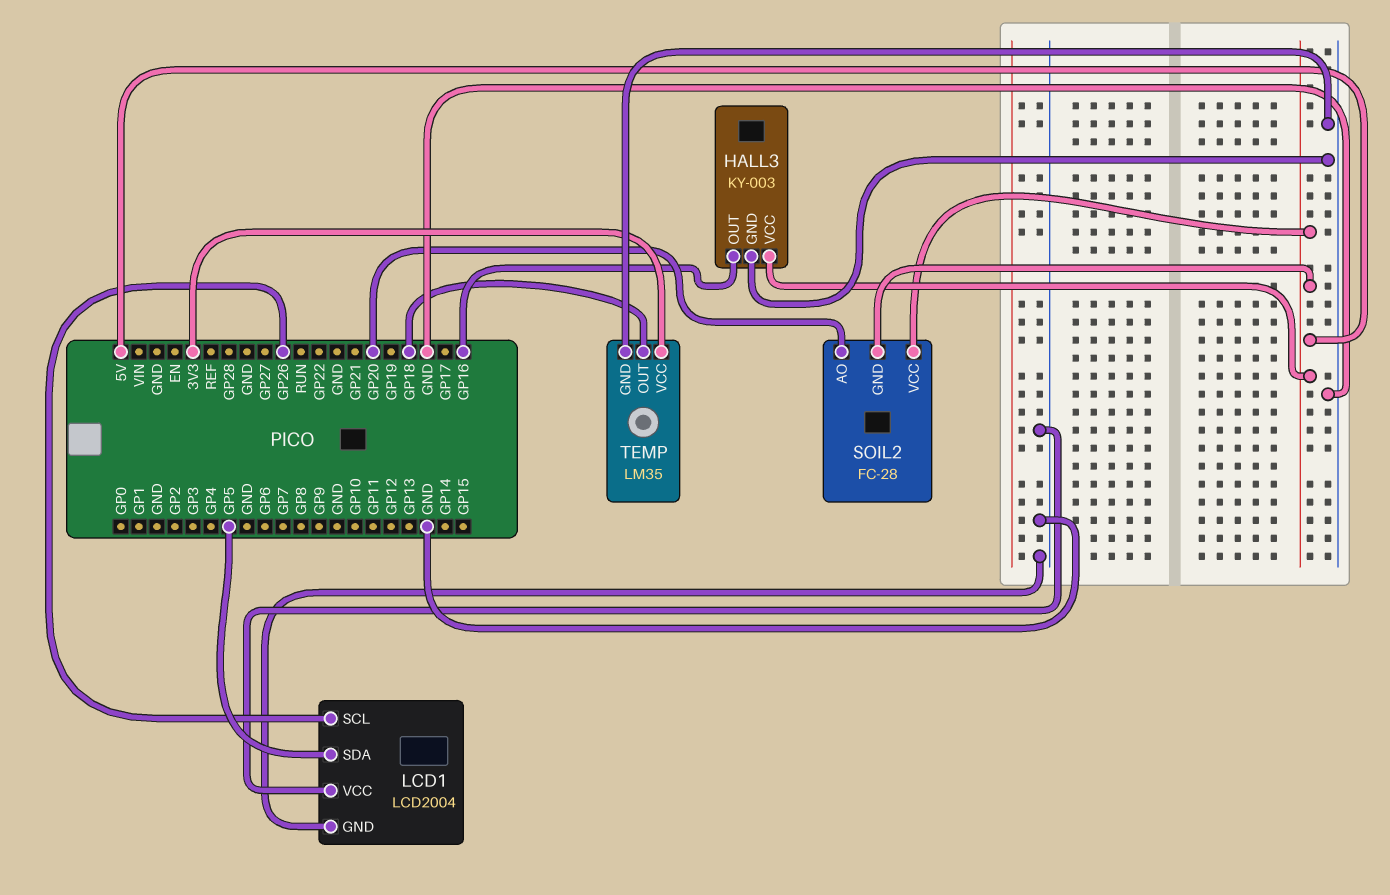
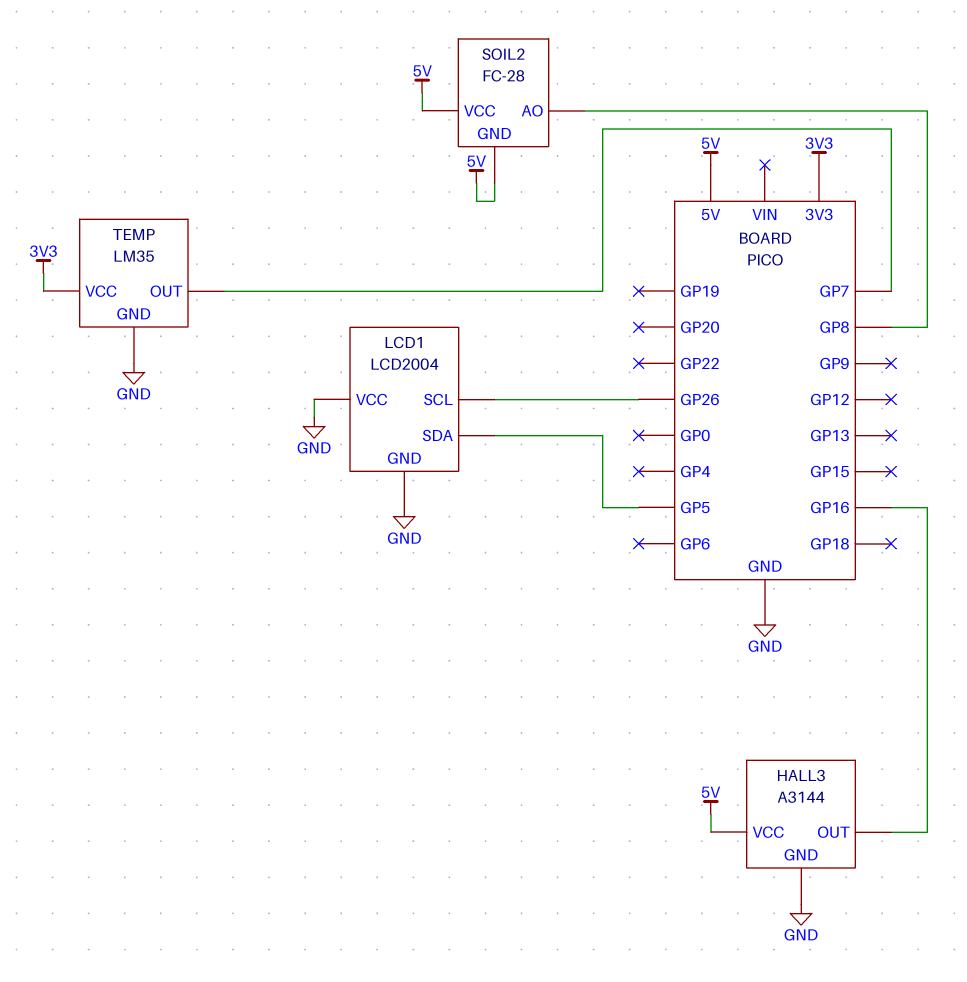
HALL3: KY-003 -> A3144
SOIL2 pin AO: GP20 -> GP8
TEMP pin OUT: GP18 -> GP7

